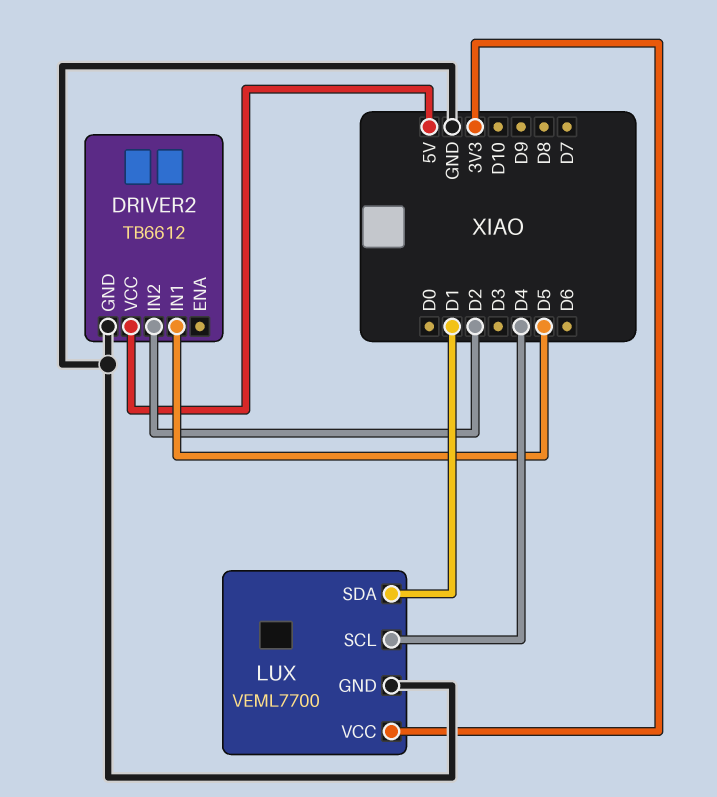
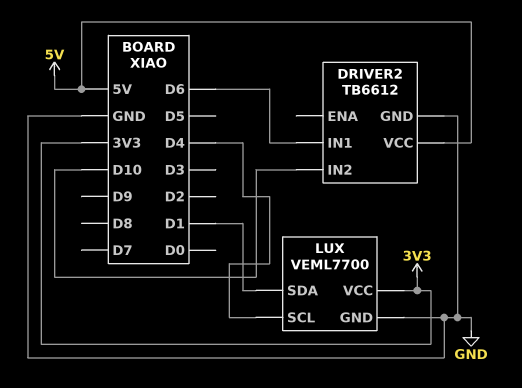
DRIVER2 pin IN1: D5 -> D6
DRIVER2 pin IN2: D2 -> D10

